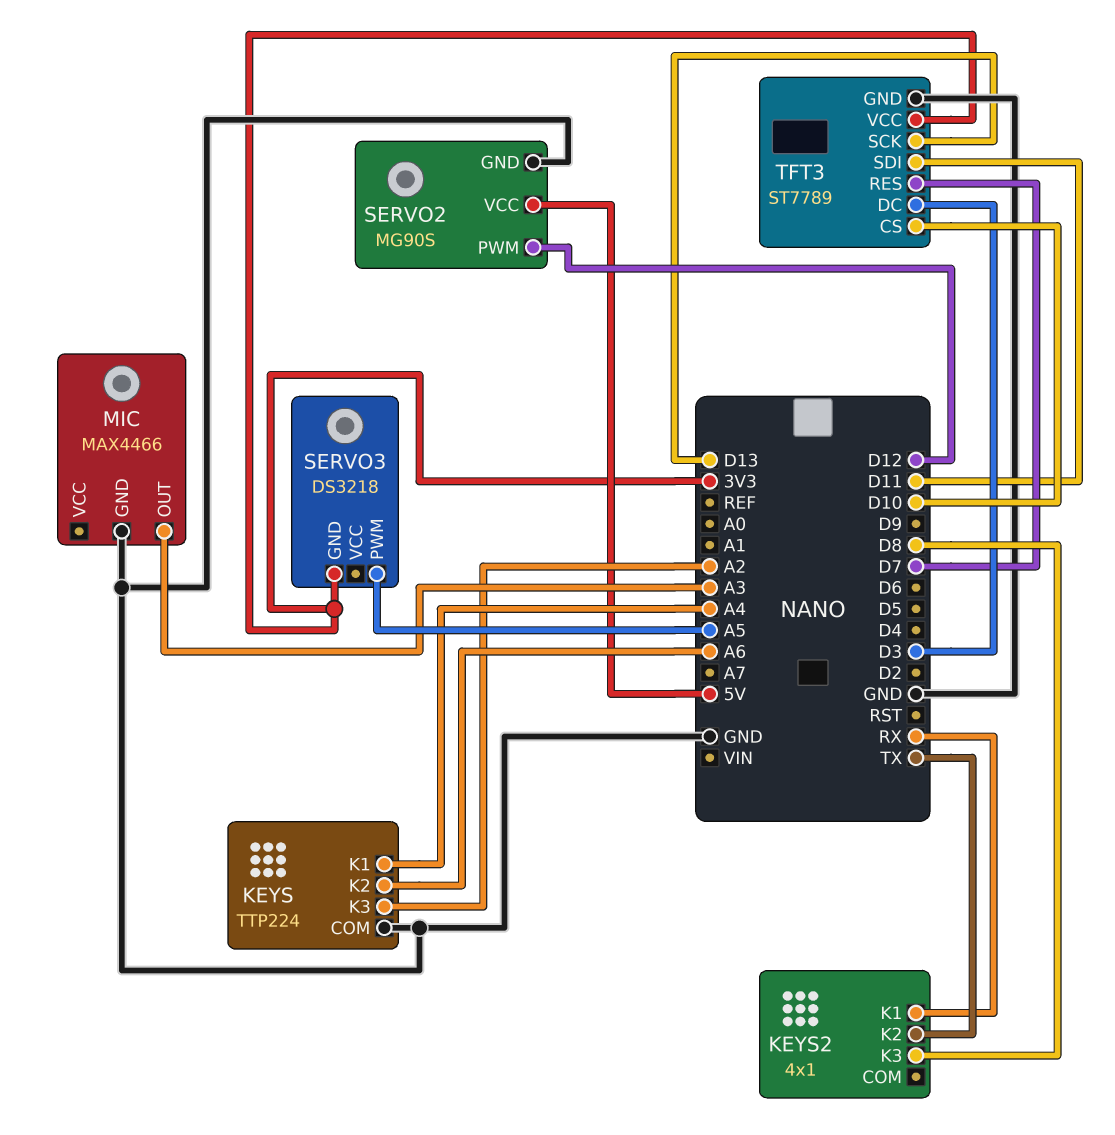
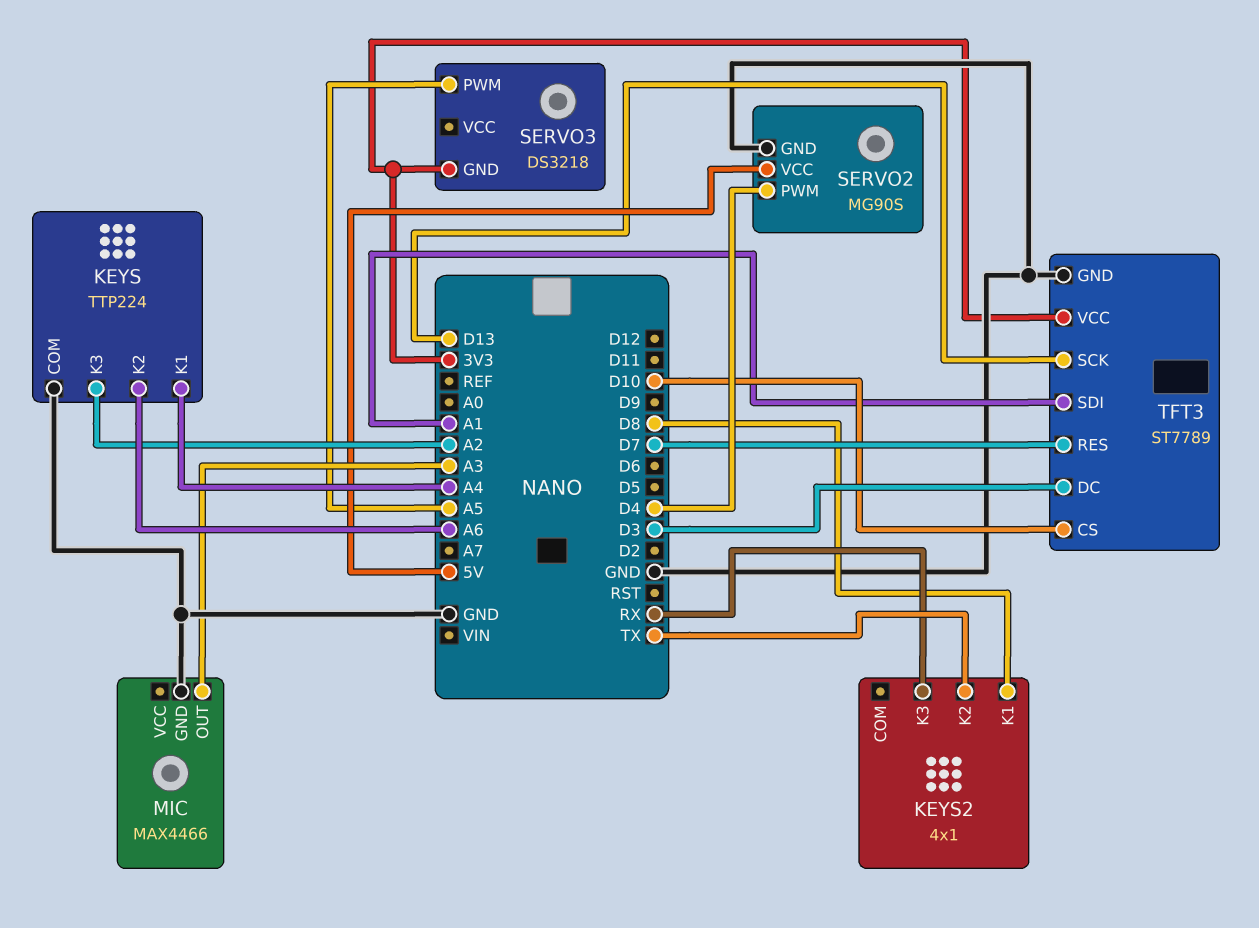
KEYS2 pin K1: RX -> D8
KEYS2 pin K3: D8 -> RX
SERVO2 pin PWM: D12 -> D4
TFT3 pin SDI: D11 -> A1

